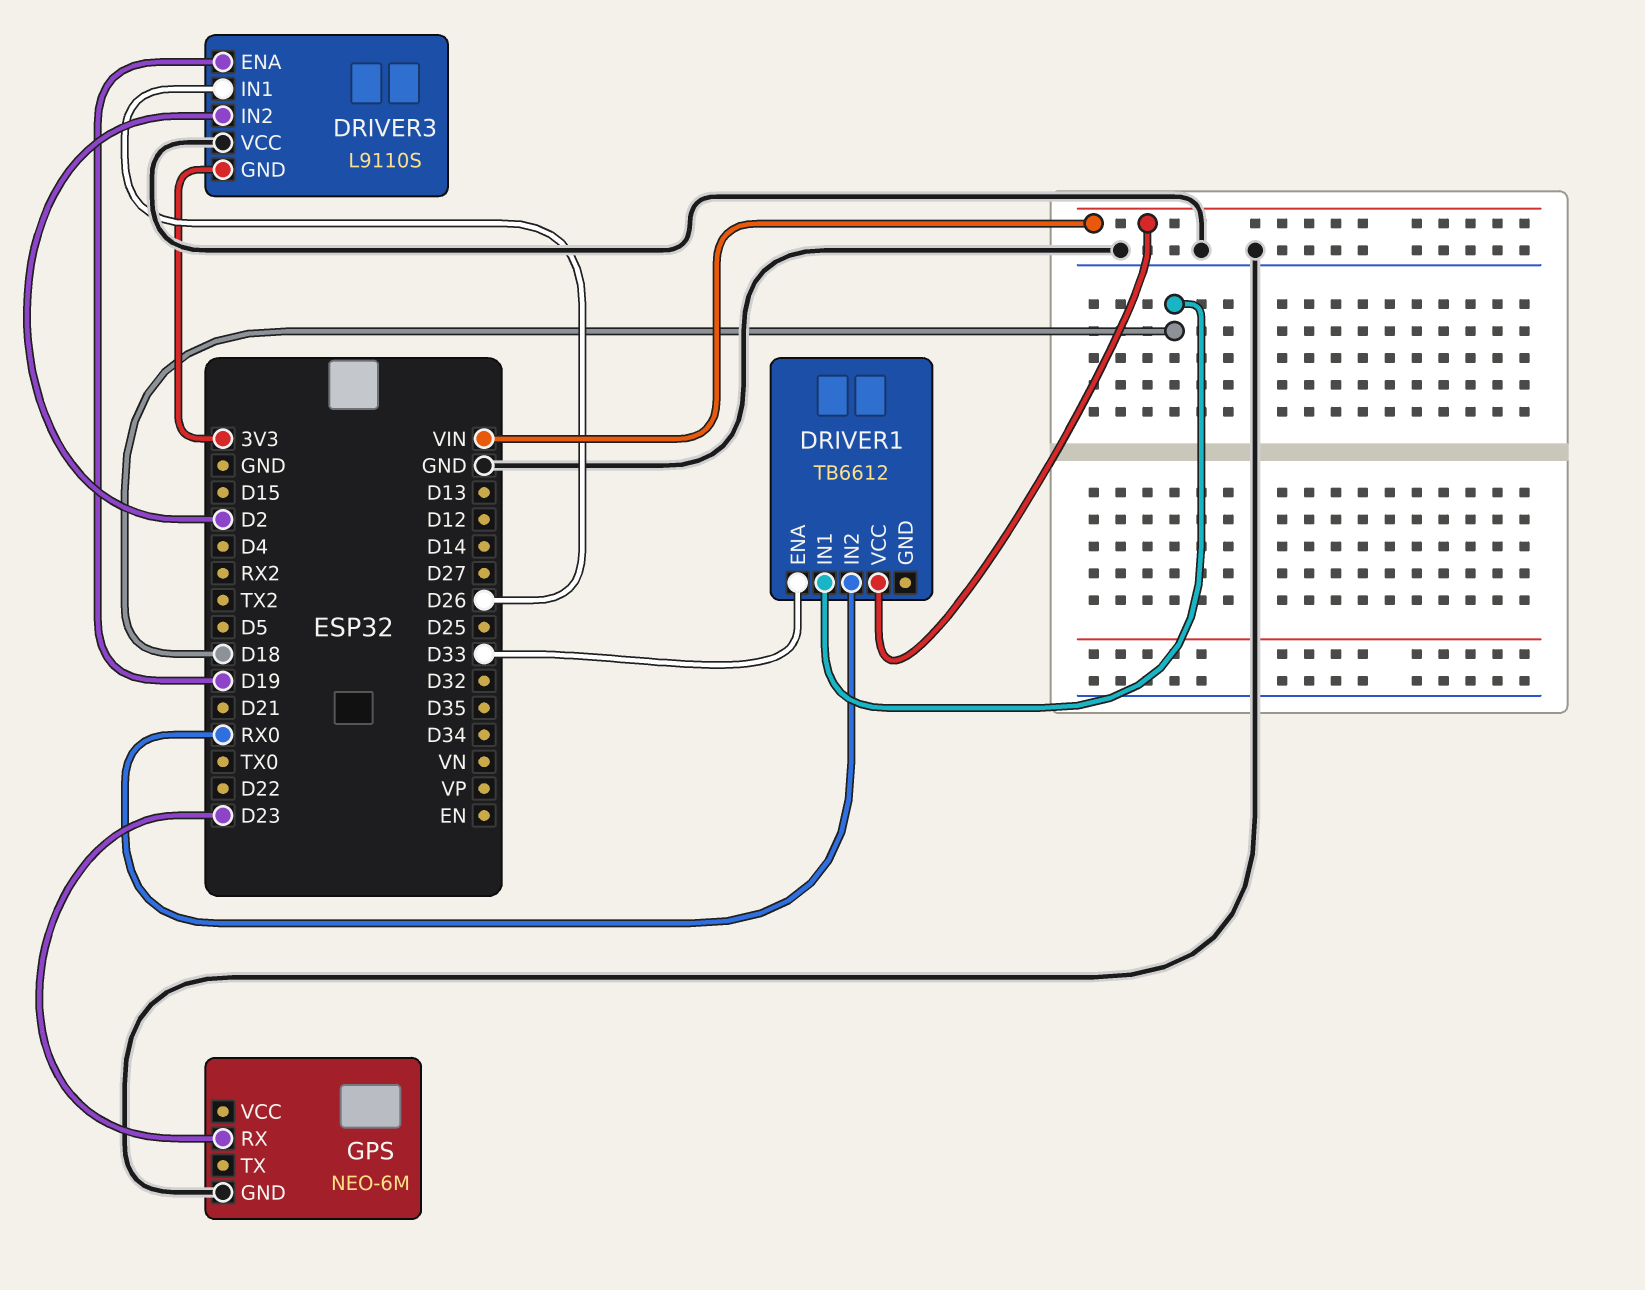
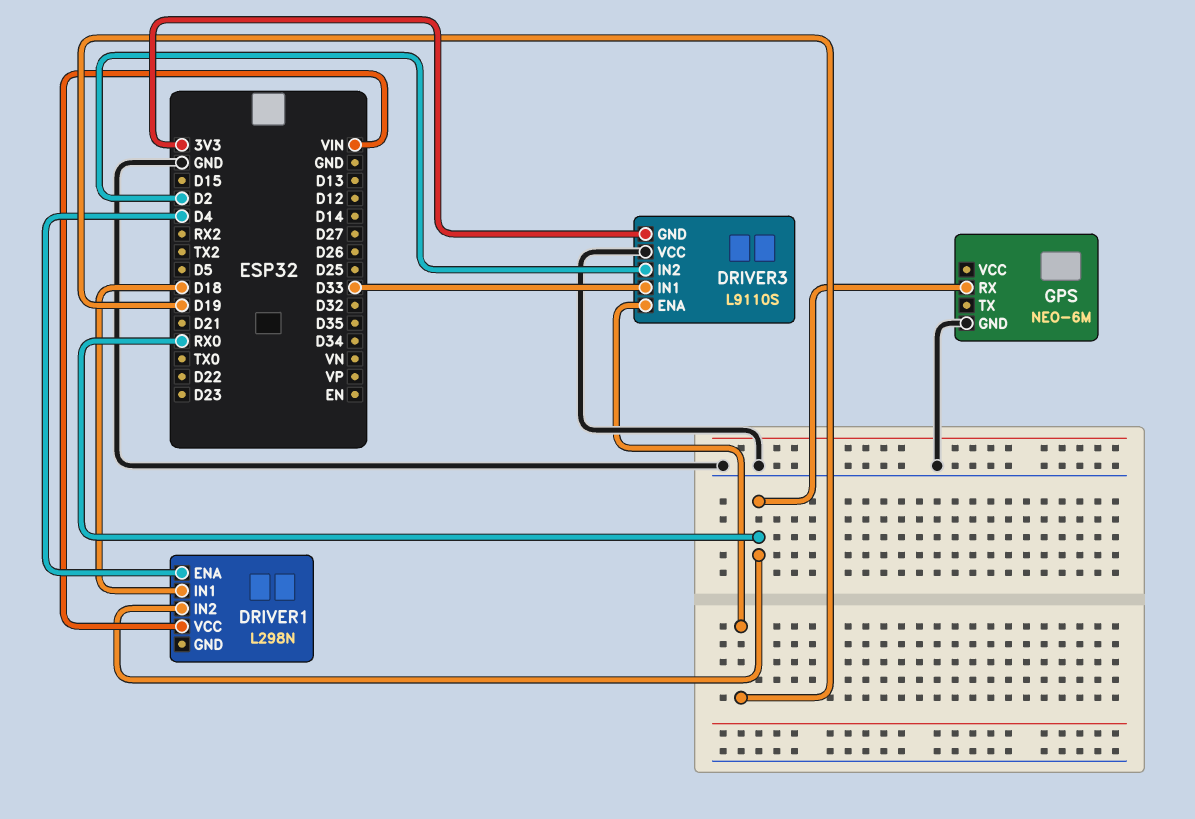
DRIVER1: TB6612 -> L298N
DRIVER1 pin ENA: D33 -> D4
DRIVER3 pin IN1: D26 -> D33
GPS pin RX: D23 -> RX0

